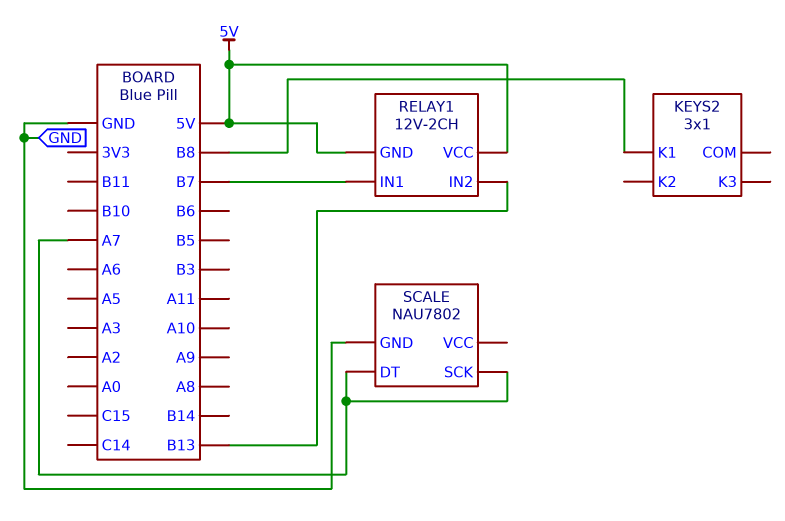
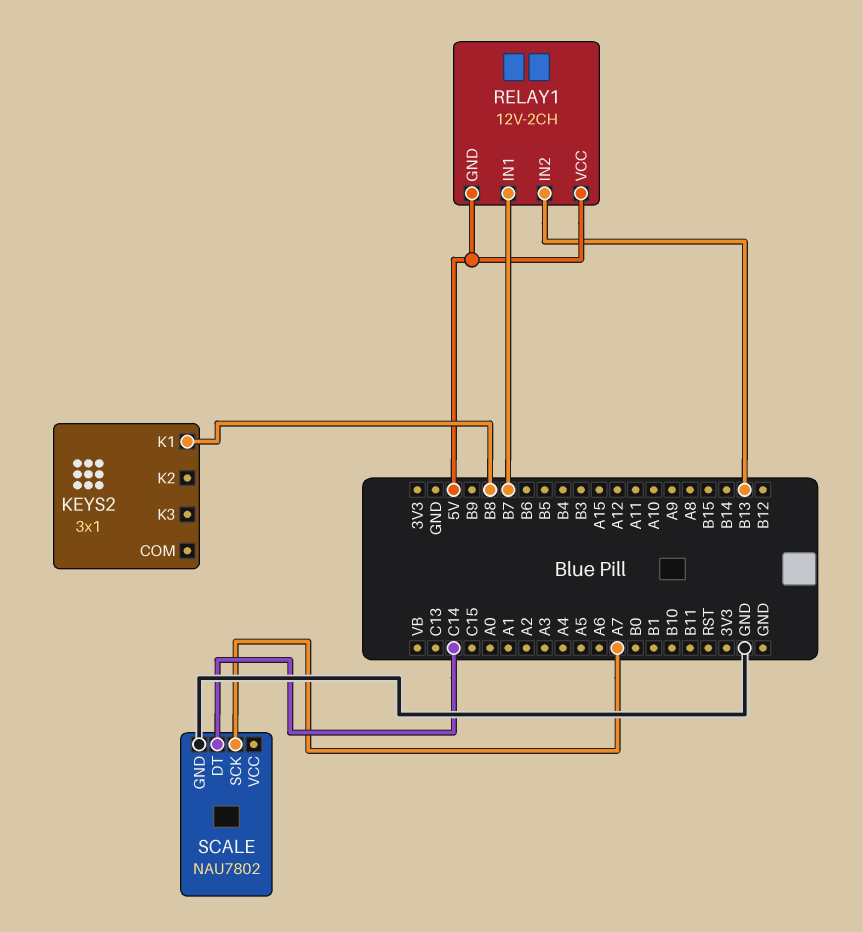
SCALE pin DT: A7 -> C14

